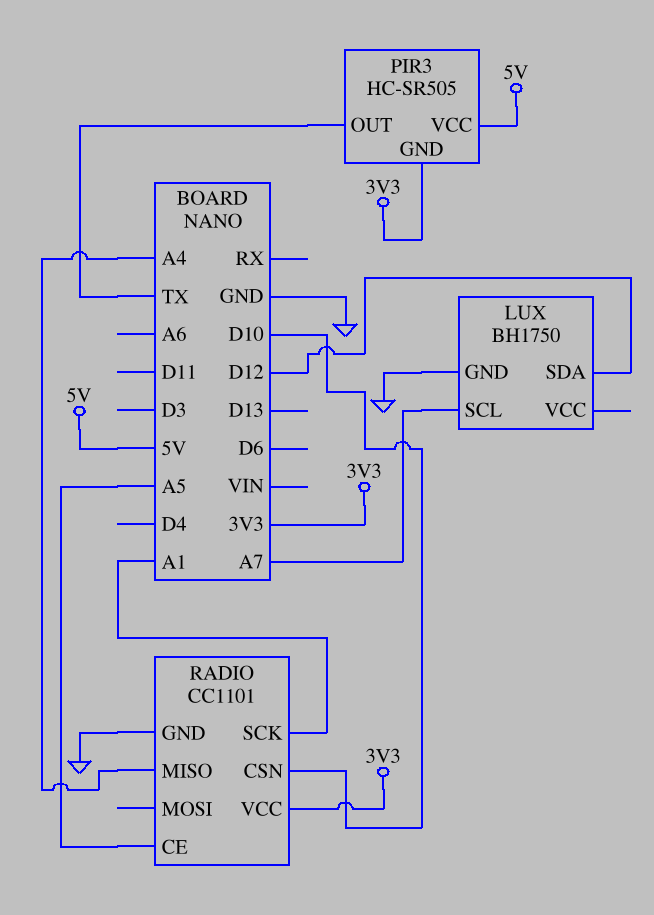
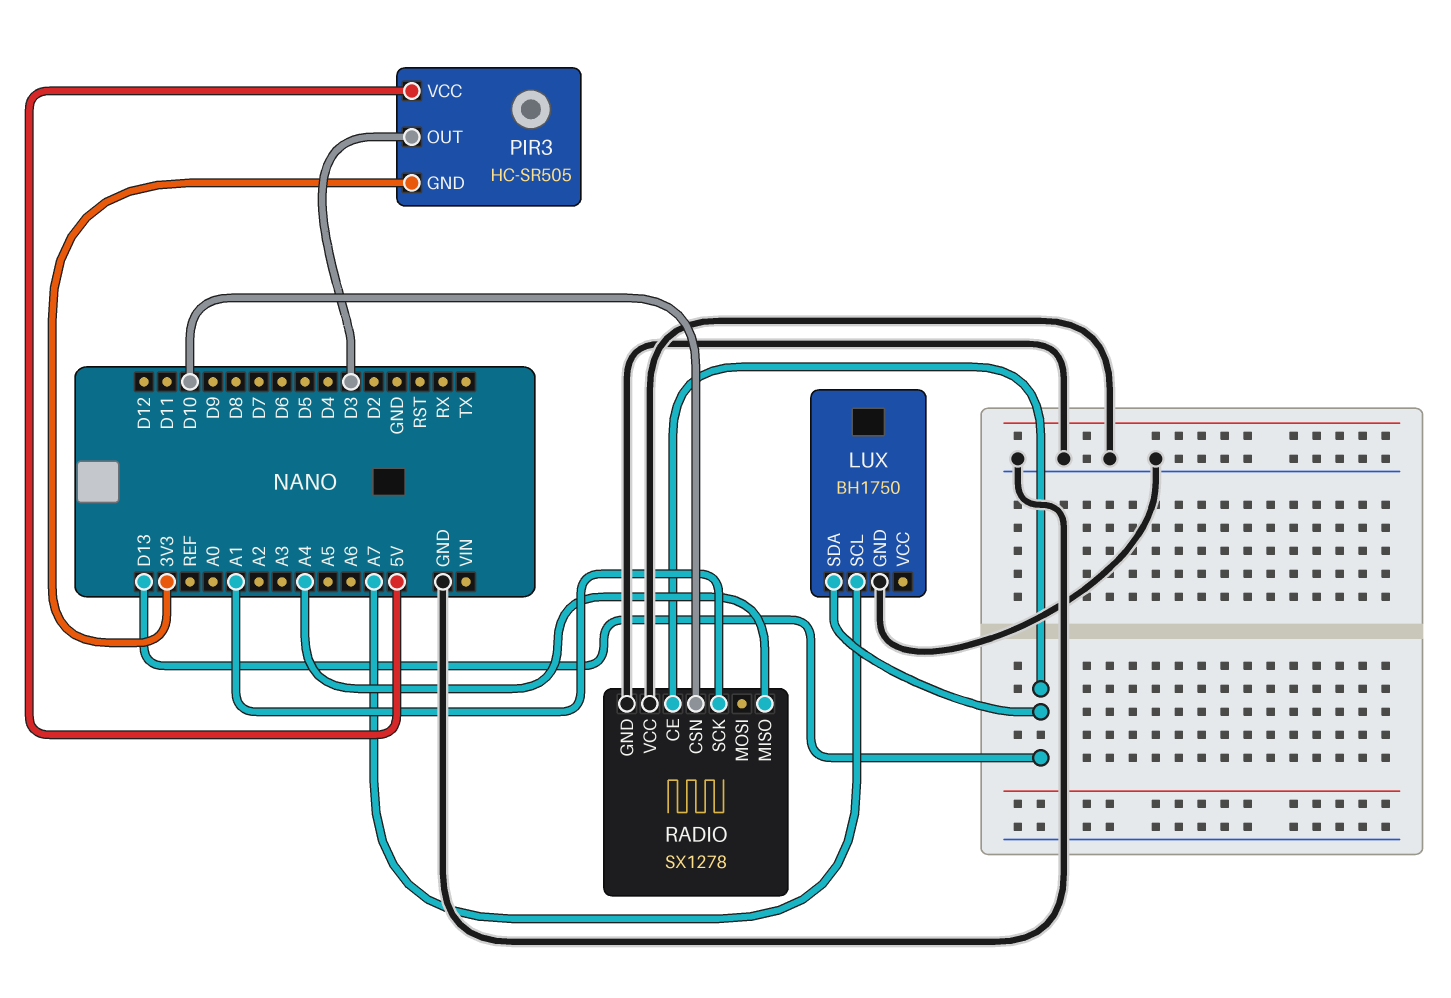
LUX pin SDA: D12 -> D13
PIR3 pin OUT: TX -> D3
RADIO: CC1101 -> SX1278
RADIO pin CE: A5 -> D13
RADIO pin VCC: 3V3 -> GND

